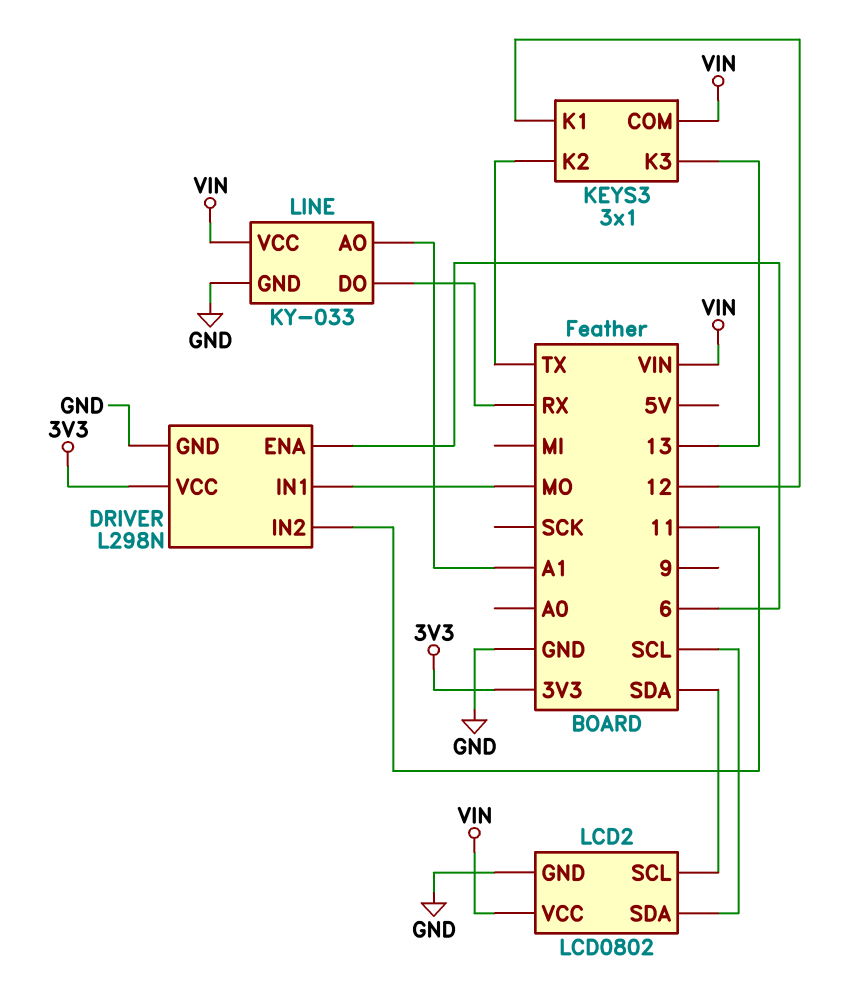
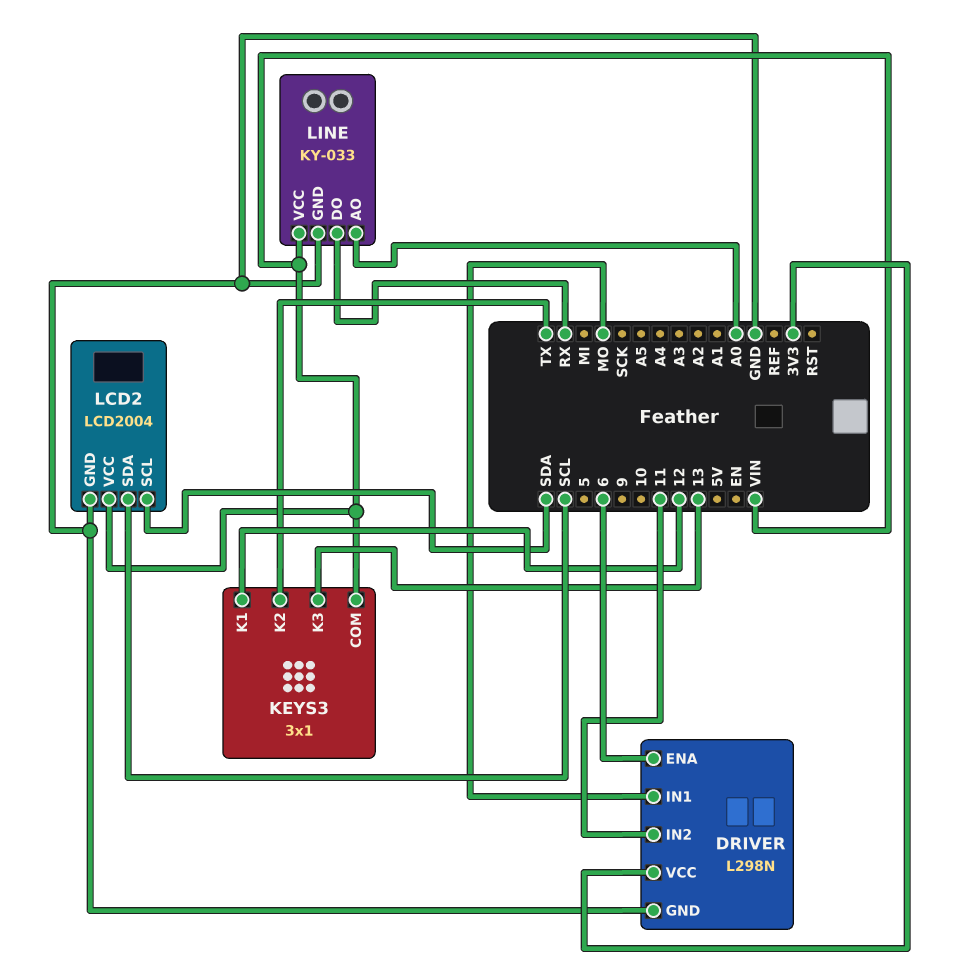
LCD2: LCD0802 -> LCD2004
LINE pin AO: A1 -> A0

